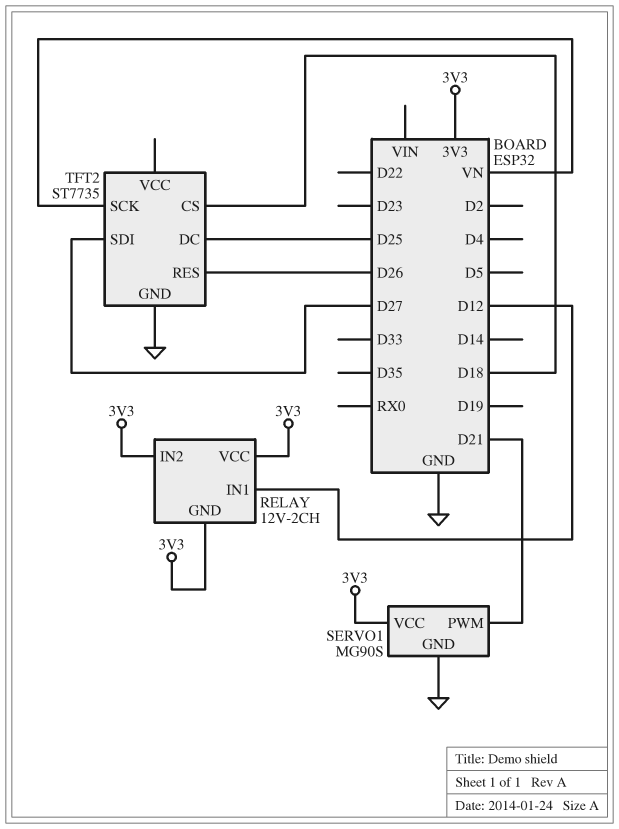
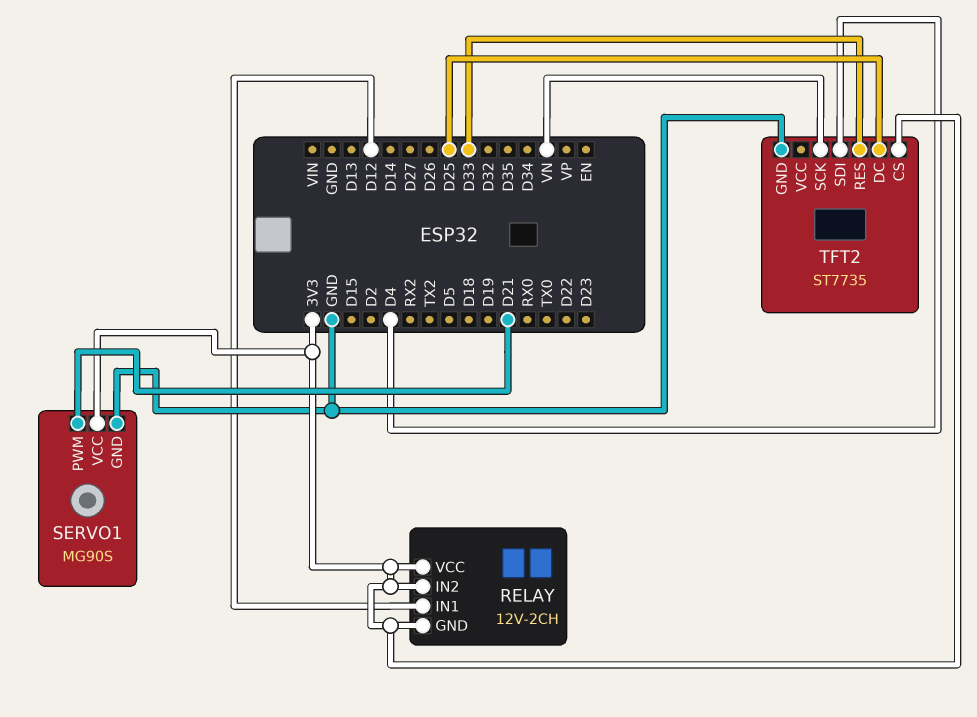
TFT2 pin CS: D18 -> 3V3
TFT2 pin RES: D26 -> D33
TFT2 pin SDI: D27 -> D4

